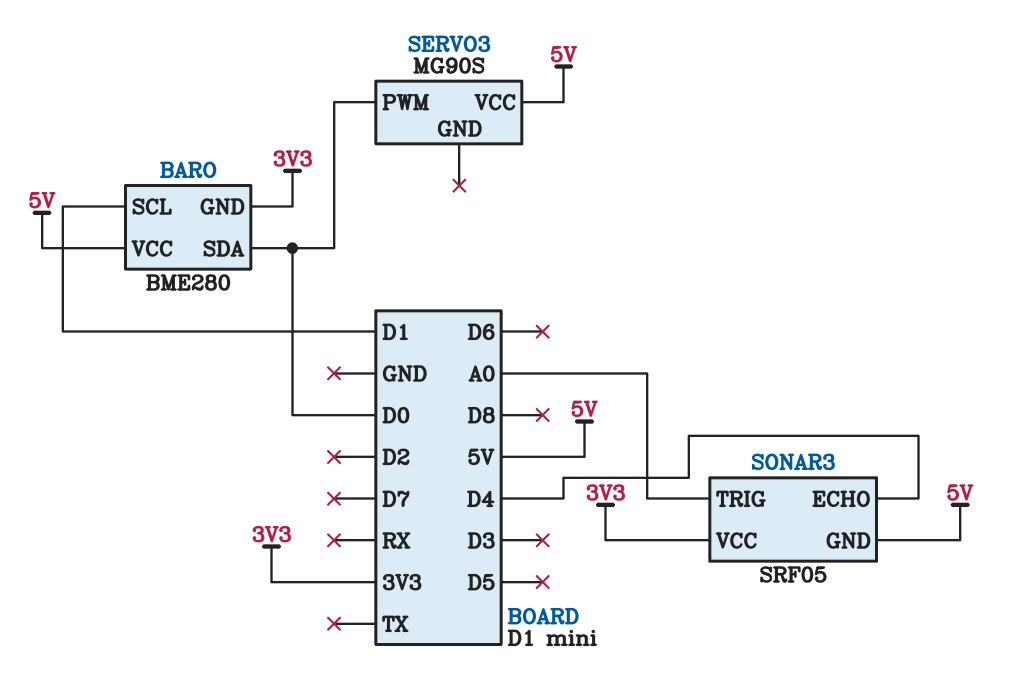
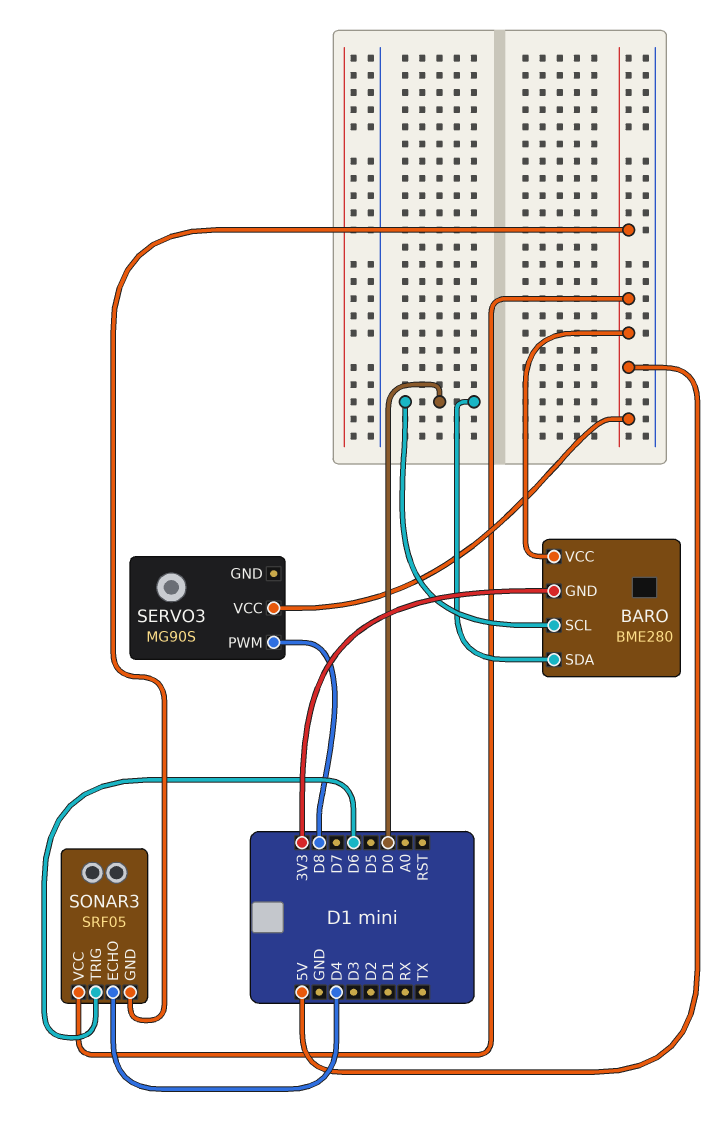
BARO pin SCL: D1 -> D0
SERVO3 pin PWM: D0 -> D8
SONAR3 pin TRIG: A0 -> D6
SONAR3 pin VCC: 3V3 -> 5V

